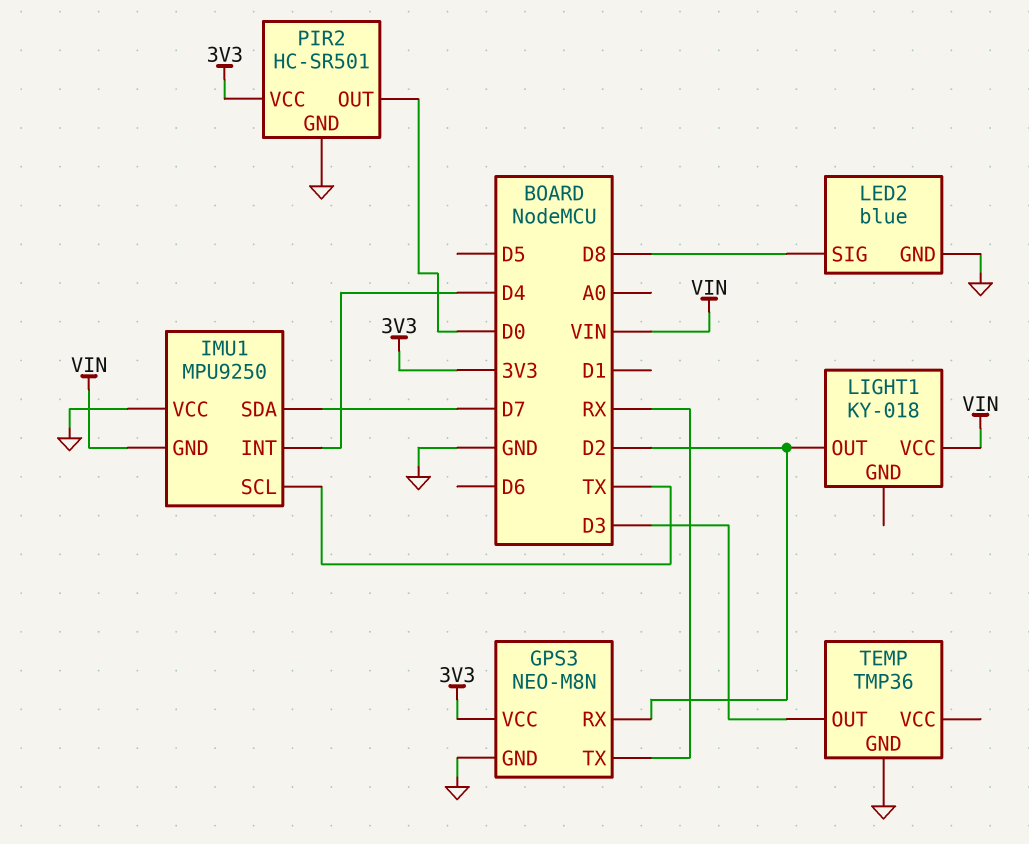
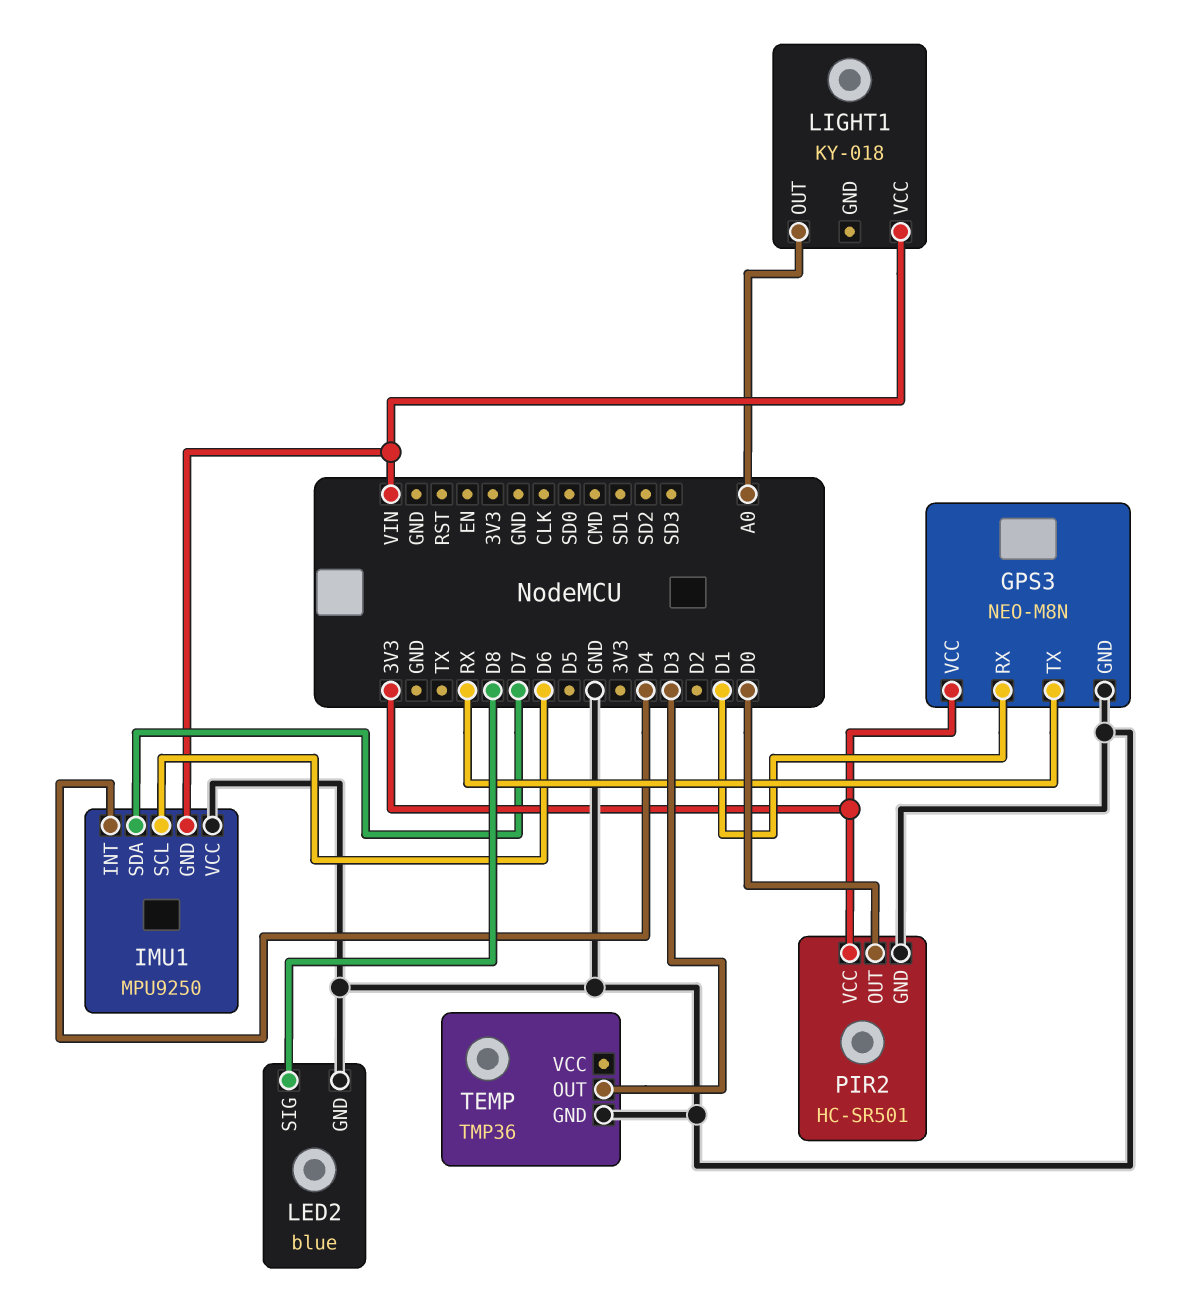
GPS3 pin RX: D2 -> D1
IMU1 pin SCL: TX -> D6
LIGHT1 pin OUT: D2 -> A0

